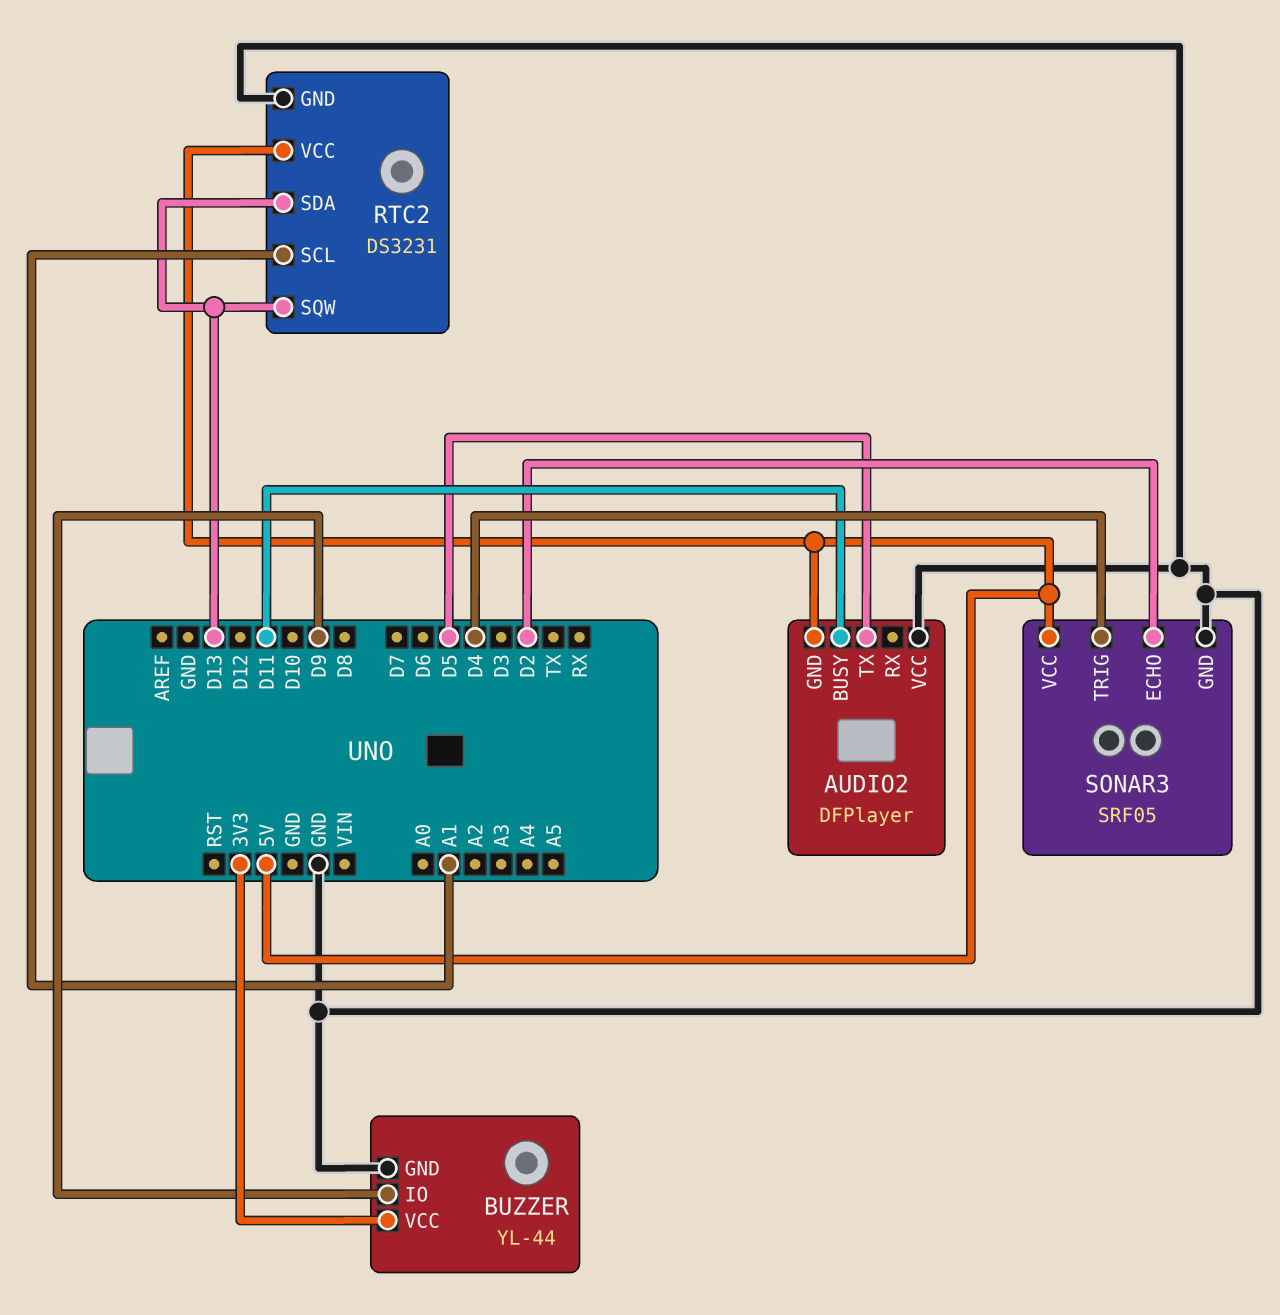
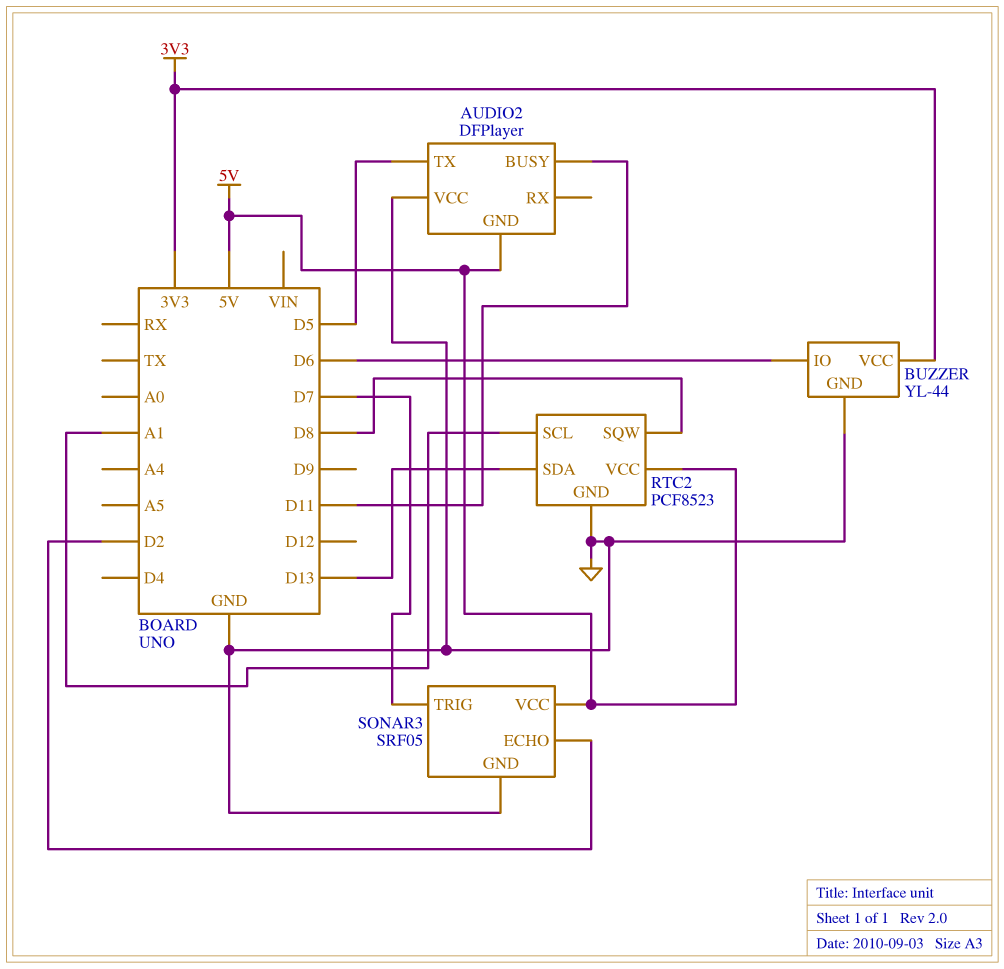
BUZZER pin IO: D9 -> D6
RTC2: DS3231 -> PCF8523
RTC2 pin SQW: D13 -> D8
SONAR3 pin TRIG: D4 -> D7

